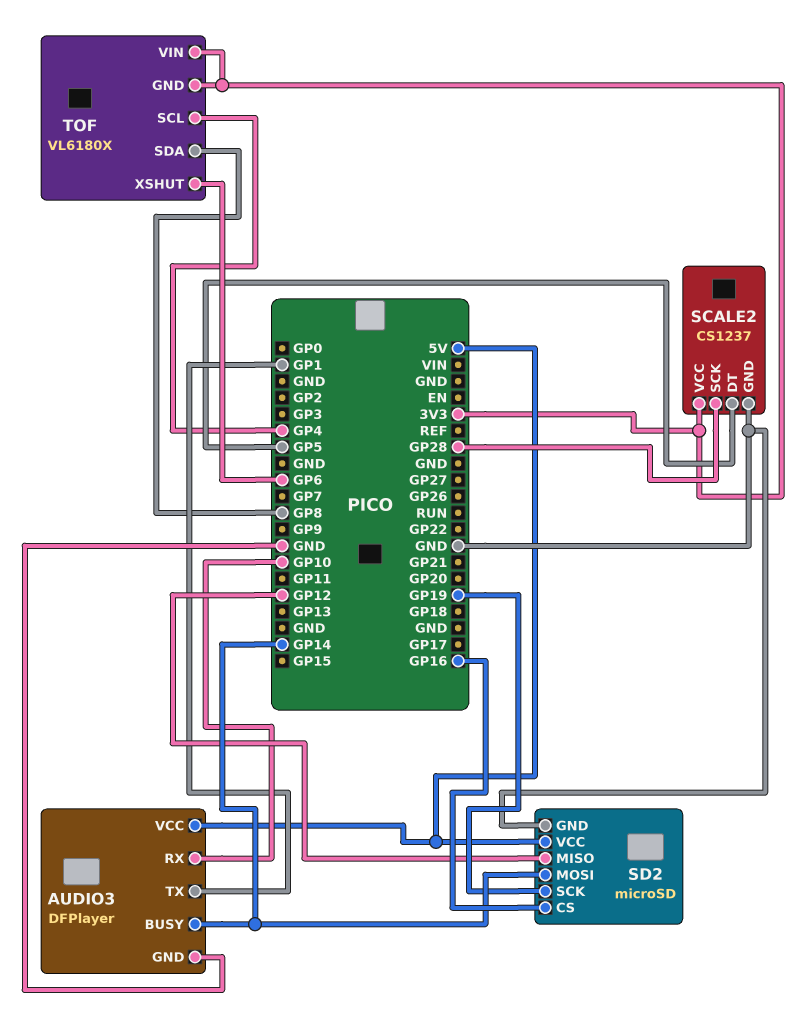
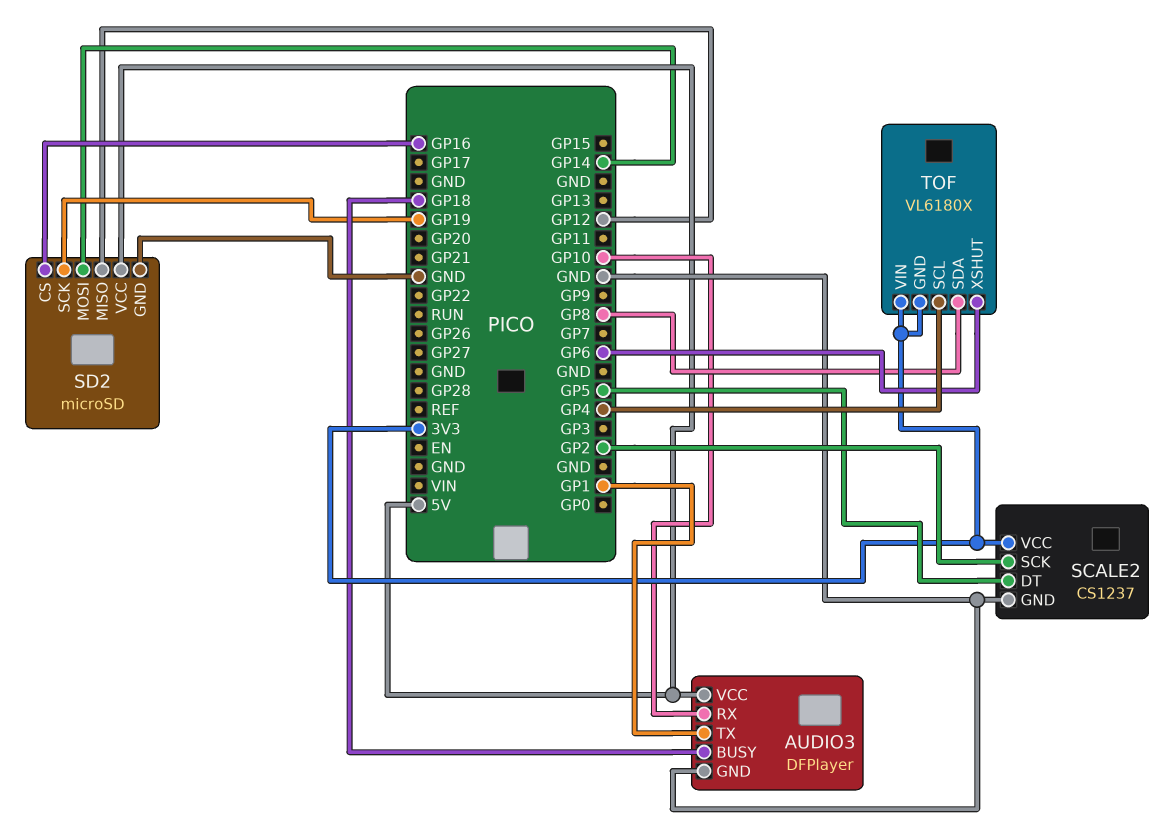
AUDIO3 pin BUSY: GP14 -> GP18
SCALE2 pin SCK: GP28 -> GP2

